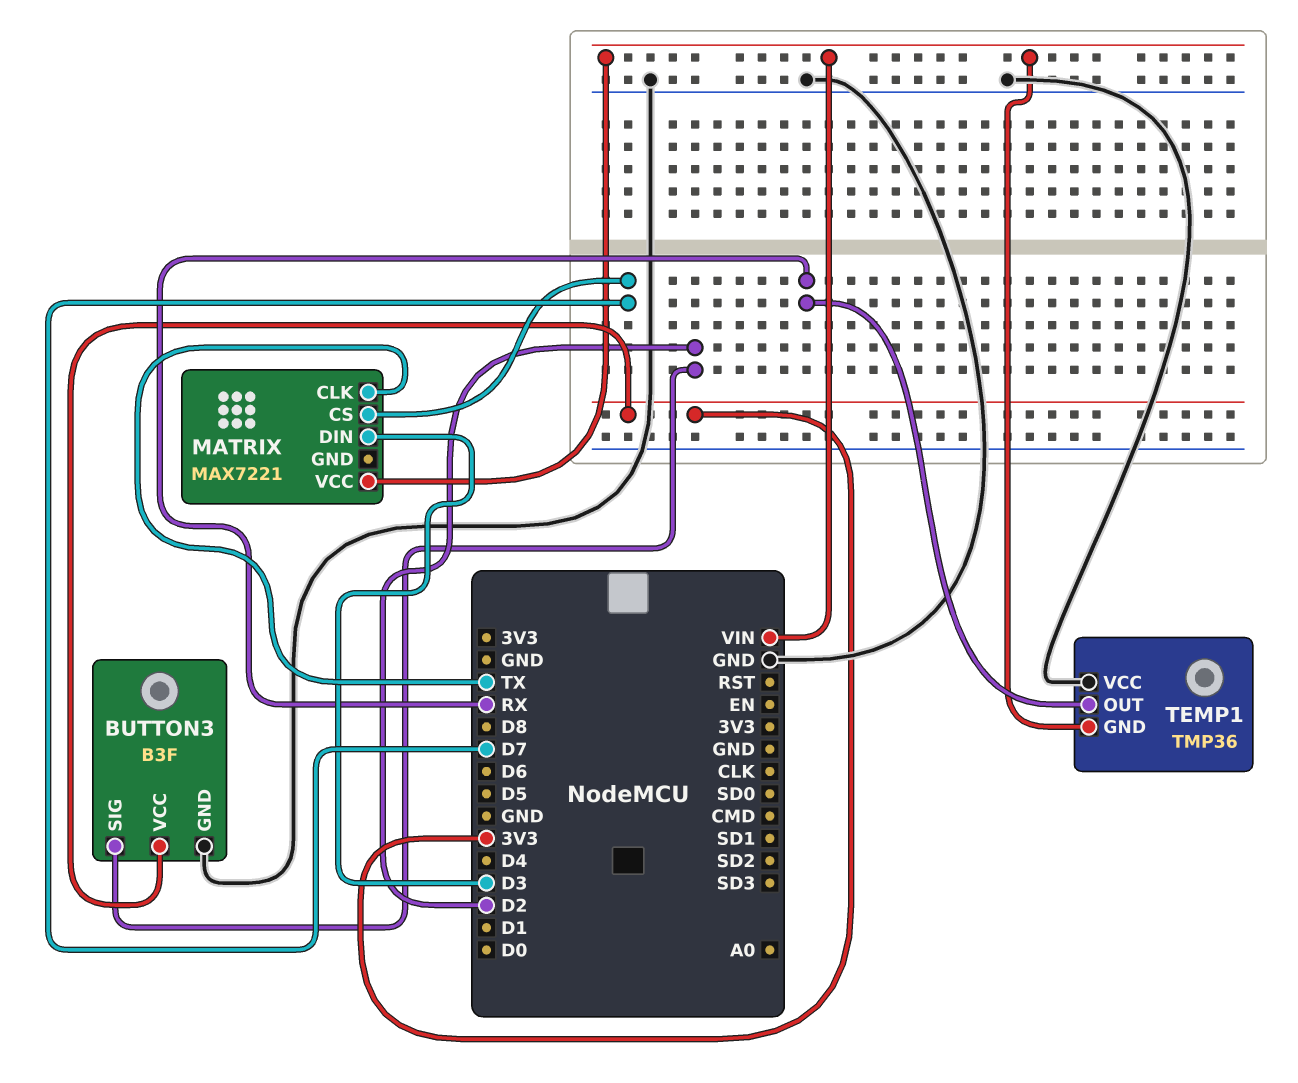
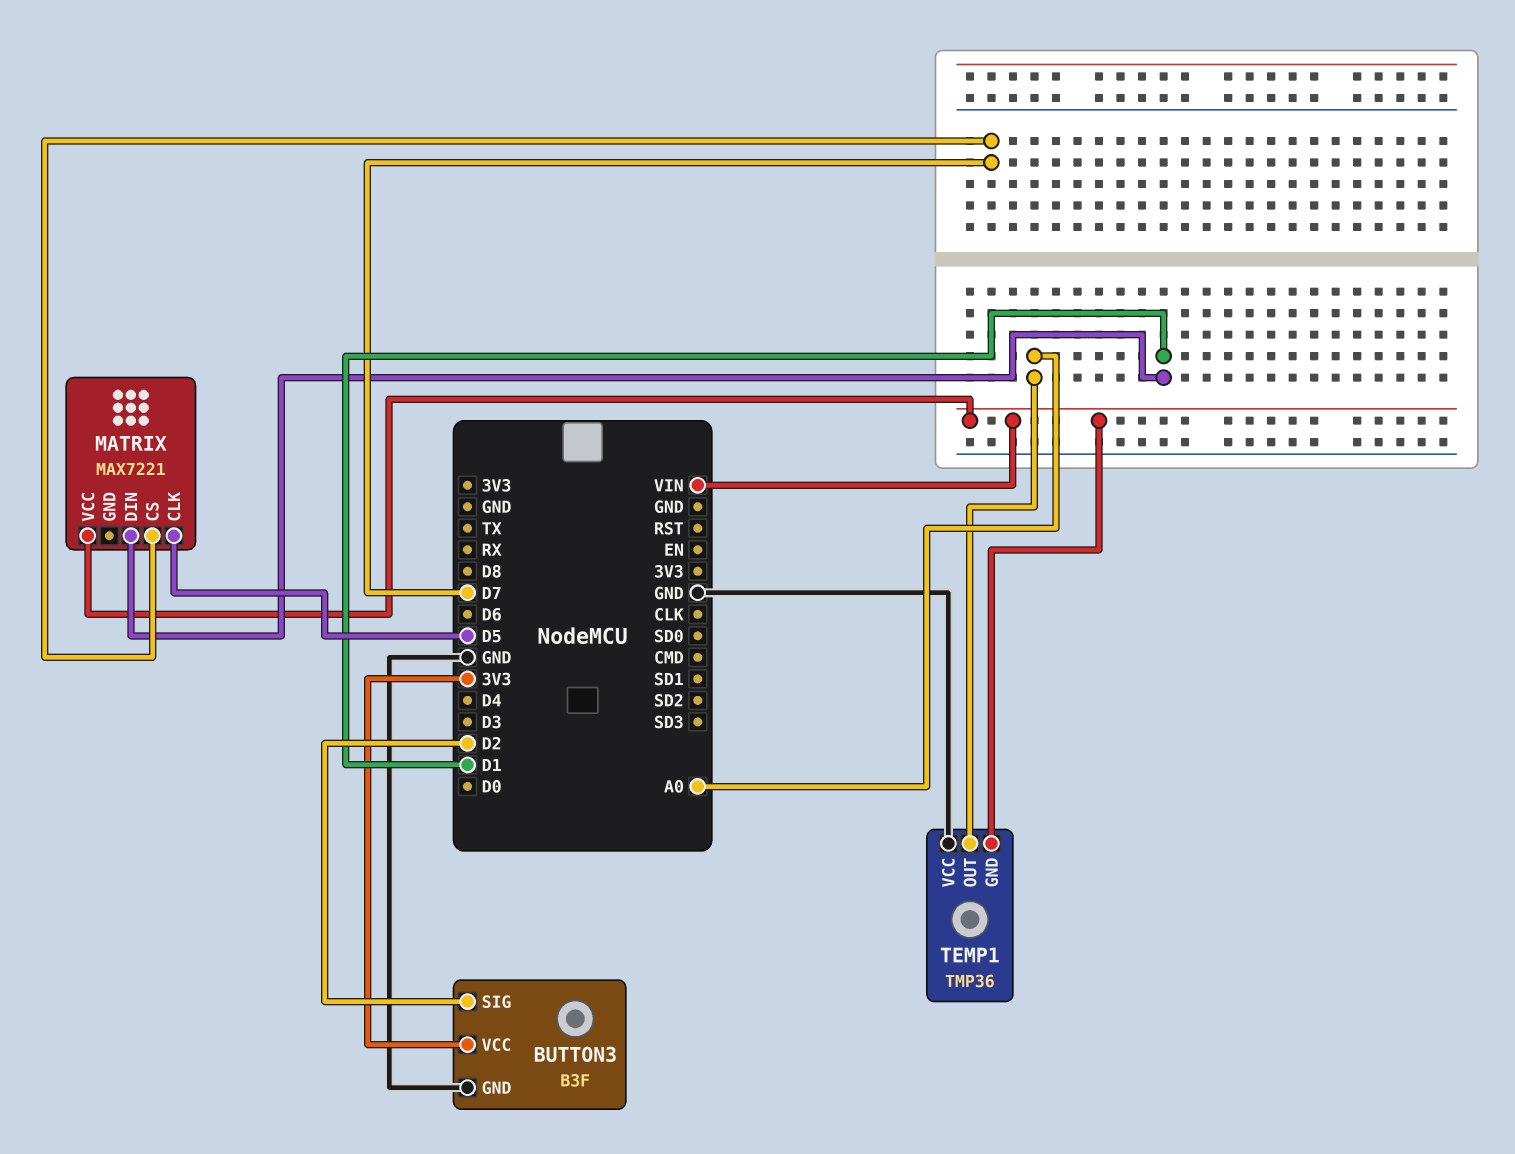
MATRIX pin CLK: TX -> D5
MATRIX pin DIN: D3 -> D1
TEMP1 pin OUT: RX -> A0

